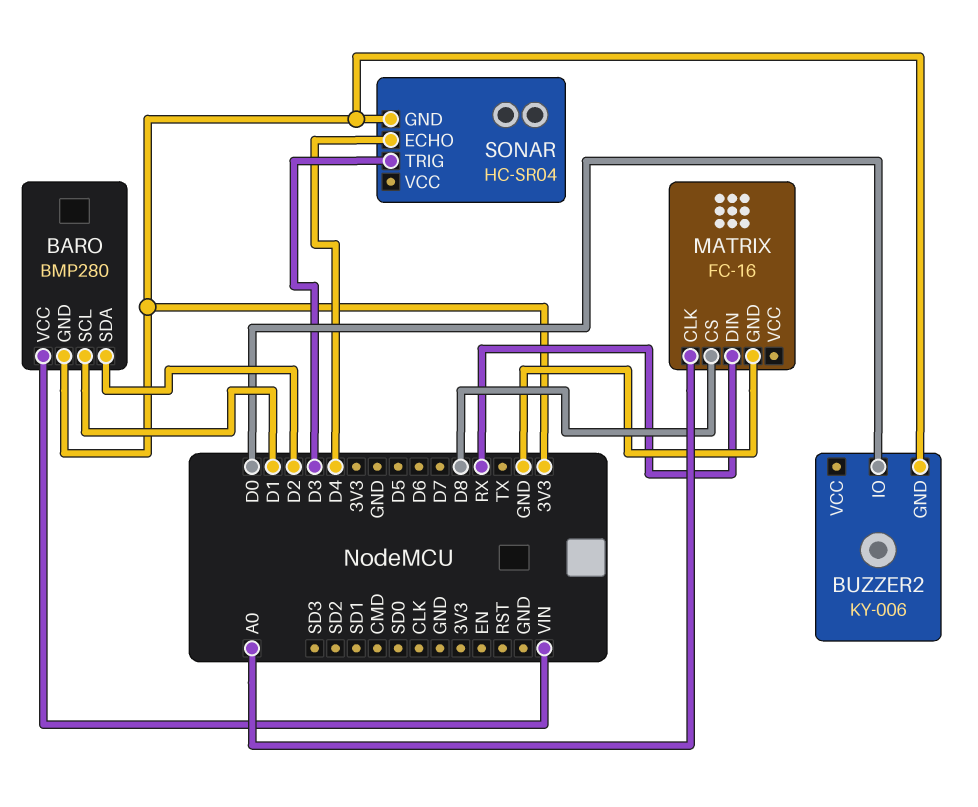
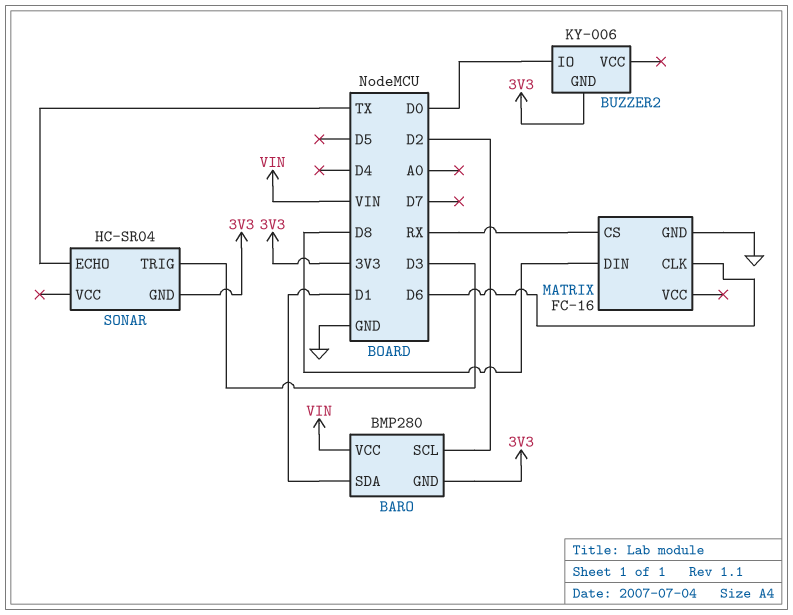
BARO pin SCL: D1 -> D2
BARO pin SDA: D2 -> D1
MATRIX pin CLK: A0 -> D6
MATRIX pin CS: D8 -> RX
MATRIX pin DIN: RX -> D8
SONAR pin ECHO: D4 -> TX

